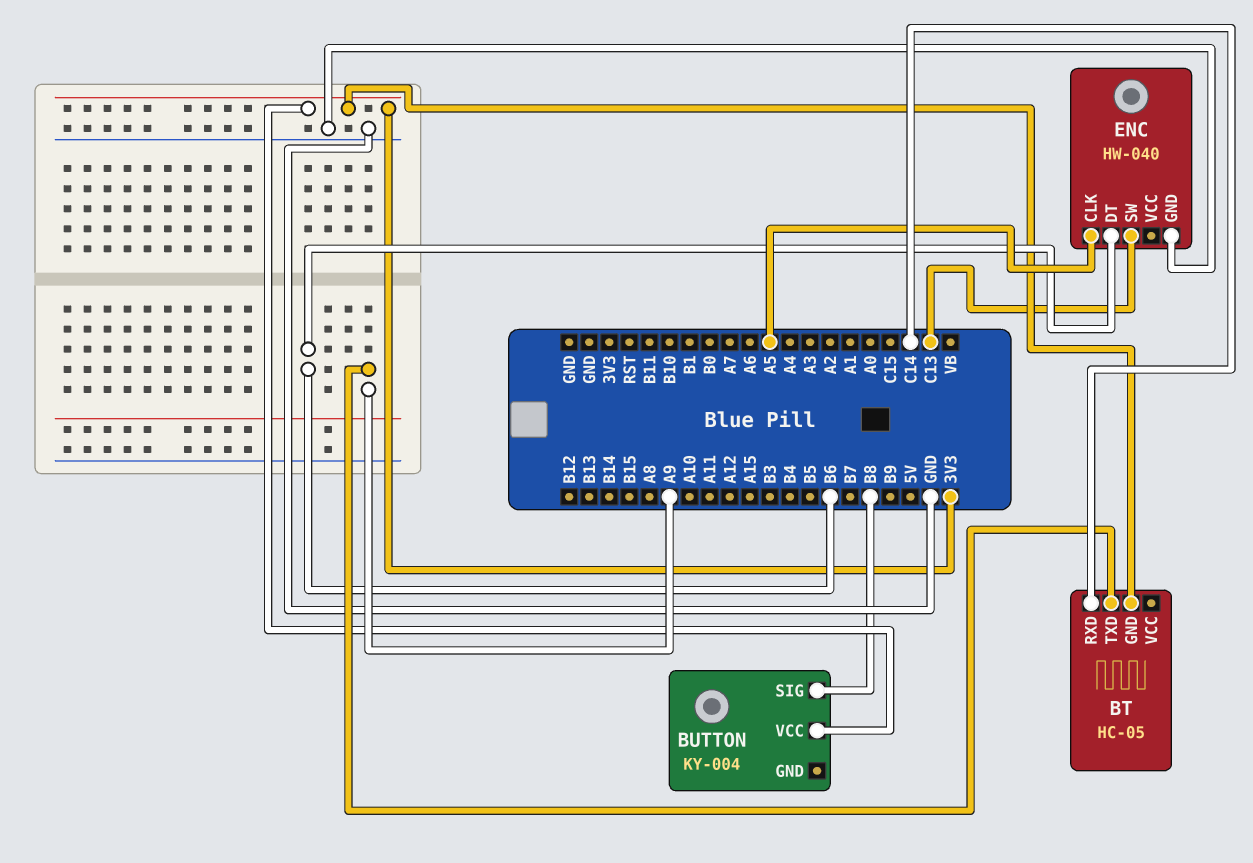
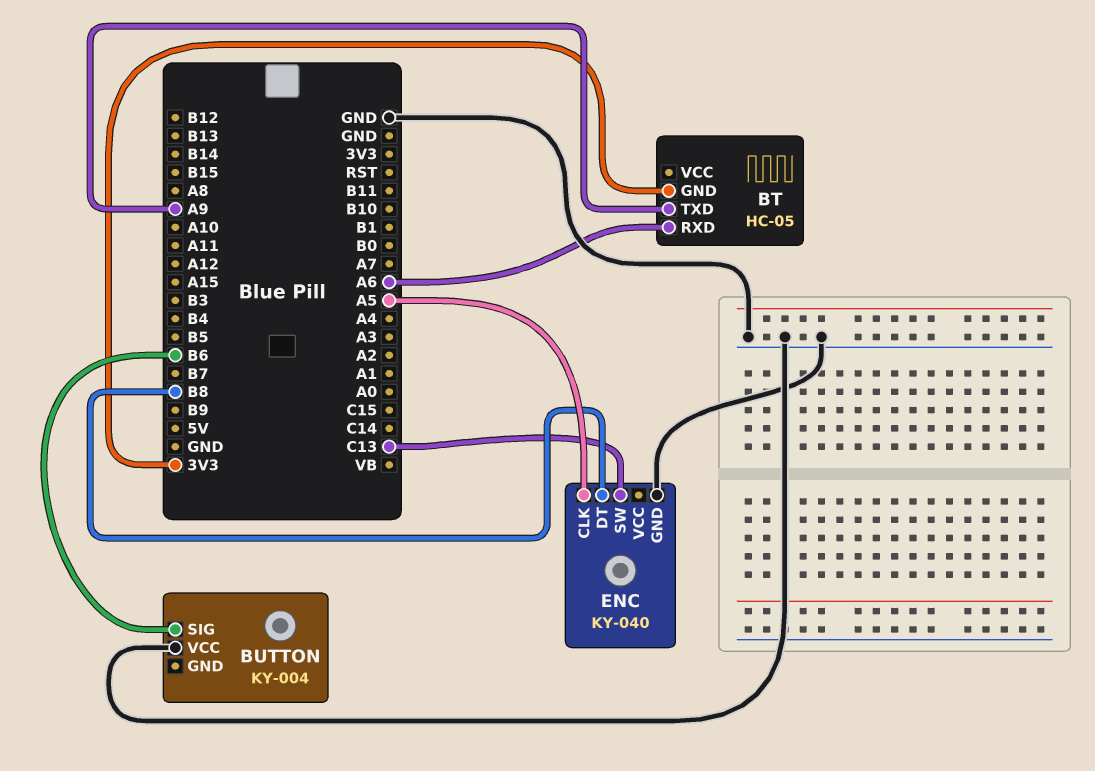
BT pin RXD: C14 -> A6
BUTTON pin SIG: B8 -> B6
BUTTON pin VCC: 3V3 -> GND
ENC: HW-040 -> KY-040
ENC pin DT: B6 -> B8

